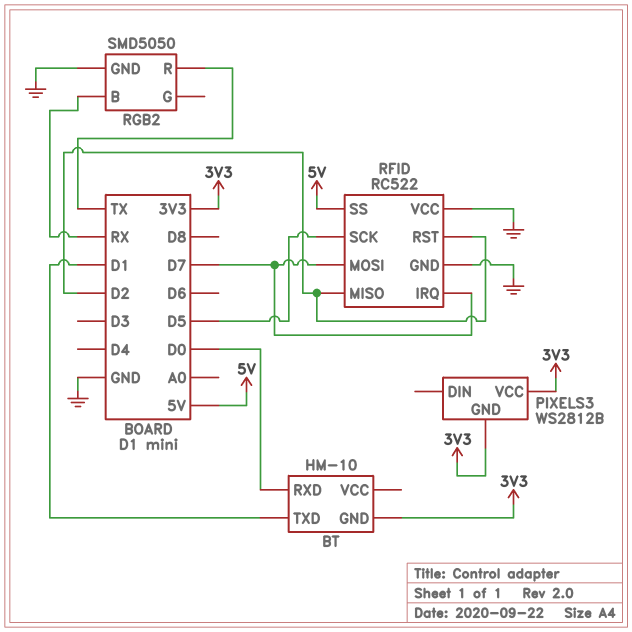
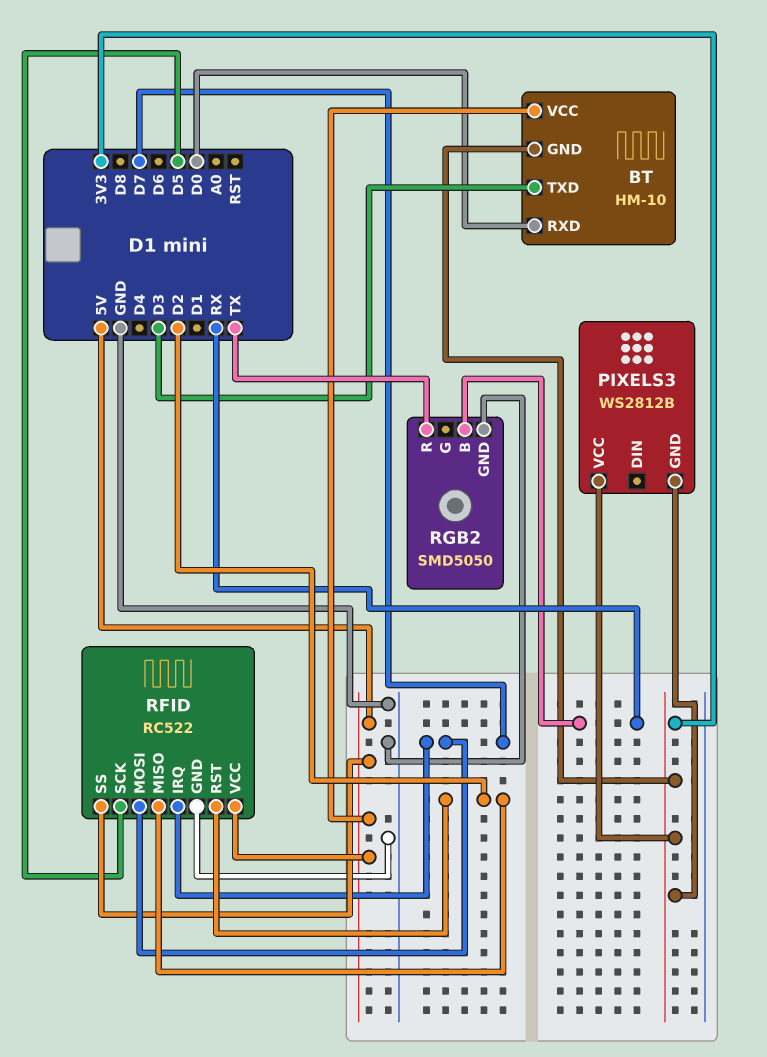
BT pin TXD: D1 -> D3
BT pin VCC: none -> 5V
RFID pin VCC: GND -> 5V

